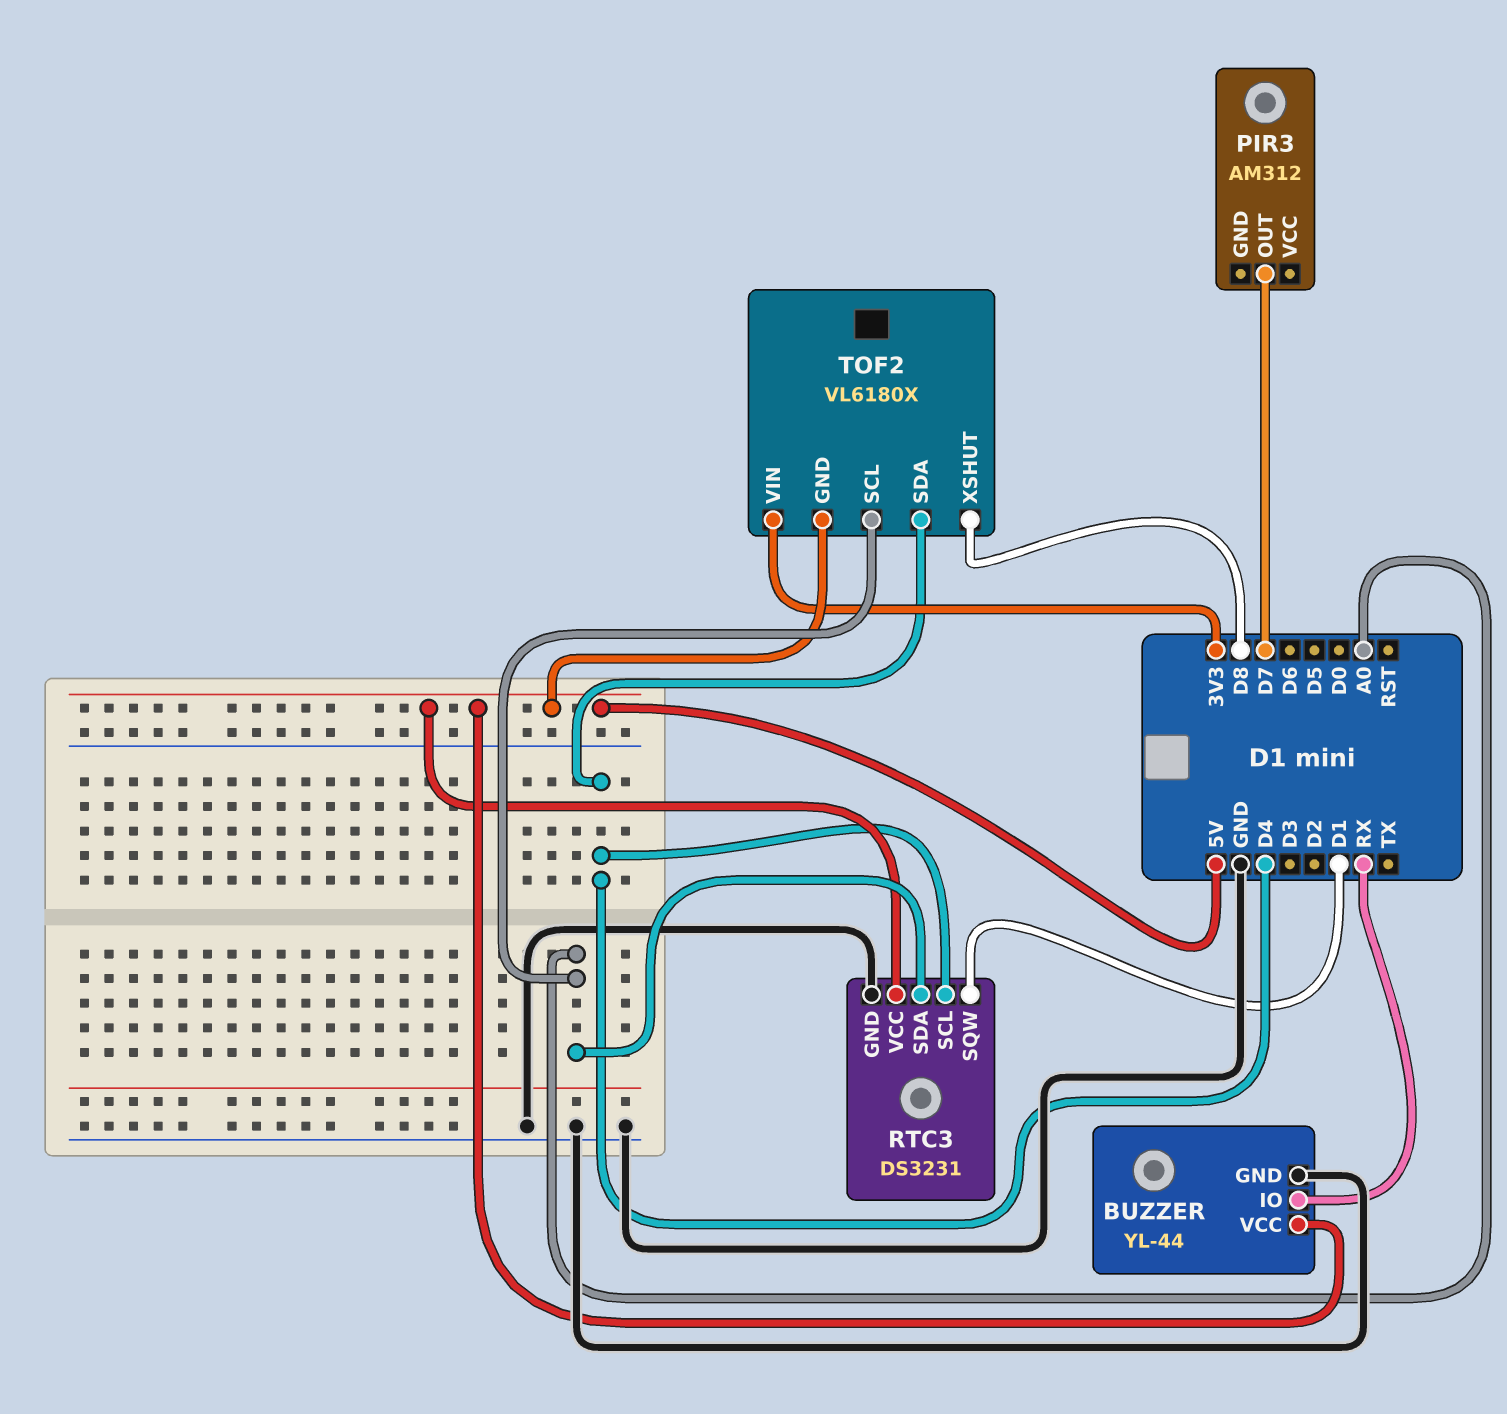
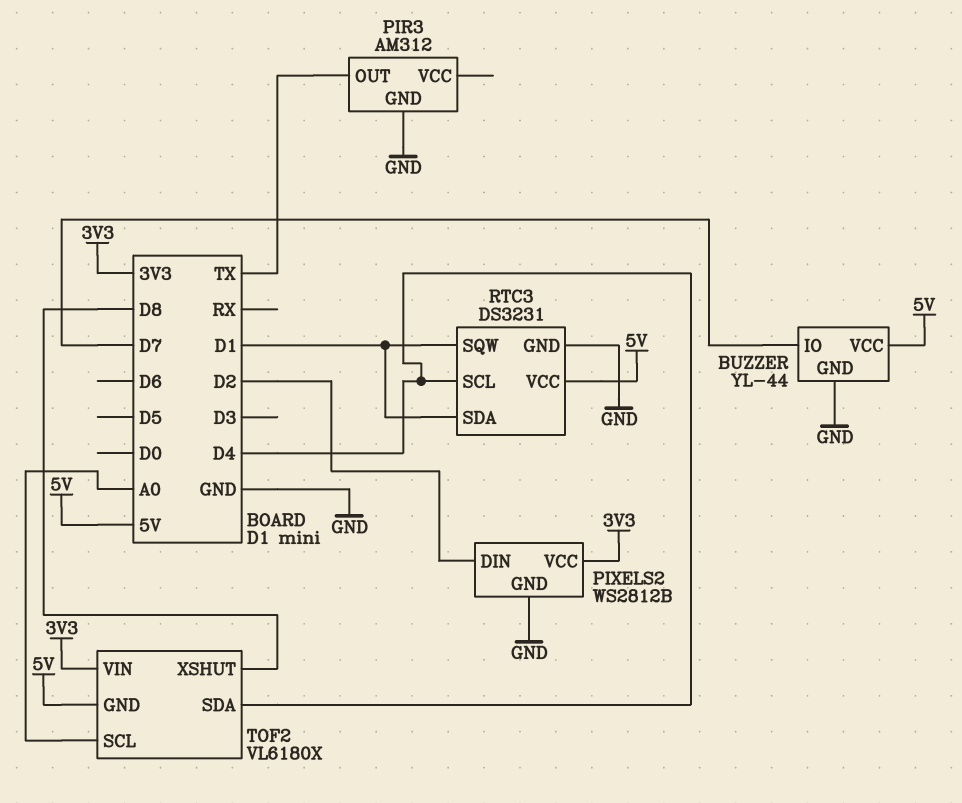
BUZZER pin IO: RX -> D7
PIR3 pin GND: none -> GND
PIR3 pin OUT: D7 -> TX
PIXELS2: none -> WS2812B
PIXELS2 pin DIN: none -> D2
PIXELS2 pin GND: none -> GND
PIXELS2 pin VCC: none -> 3V3
RTC3 pin SDA: A0 -> D1

